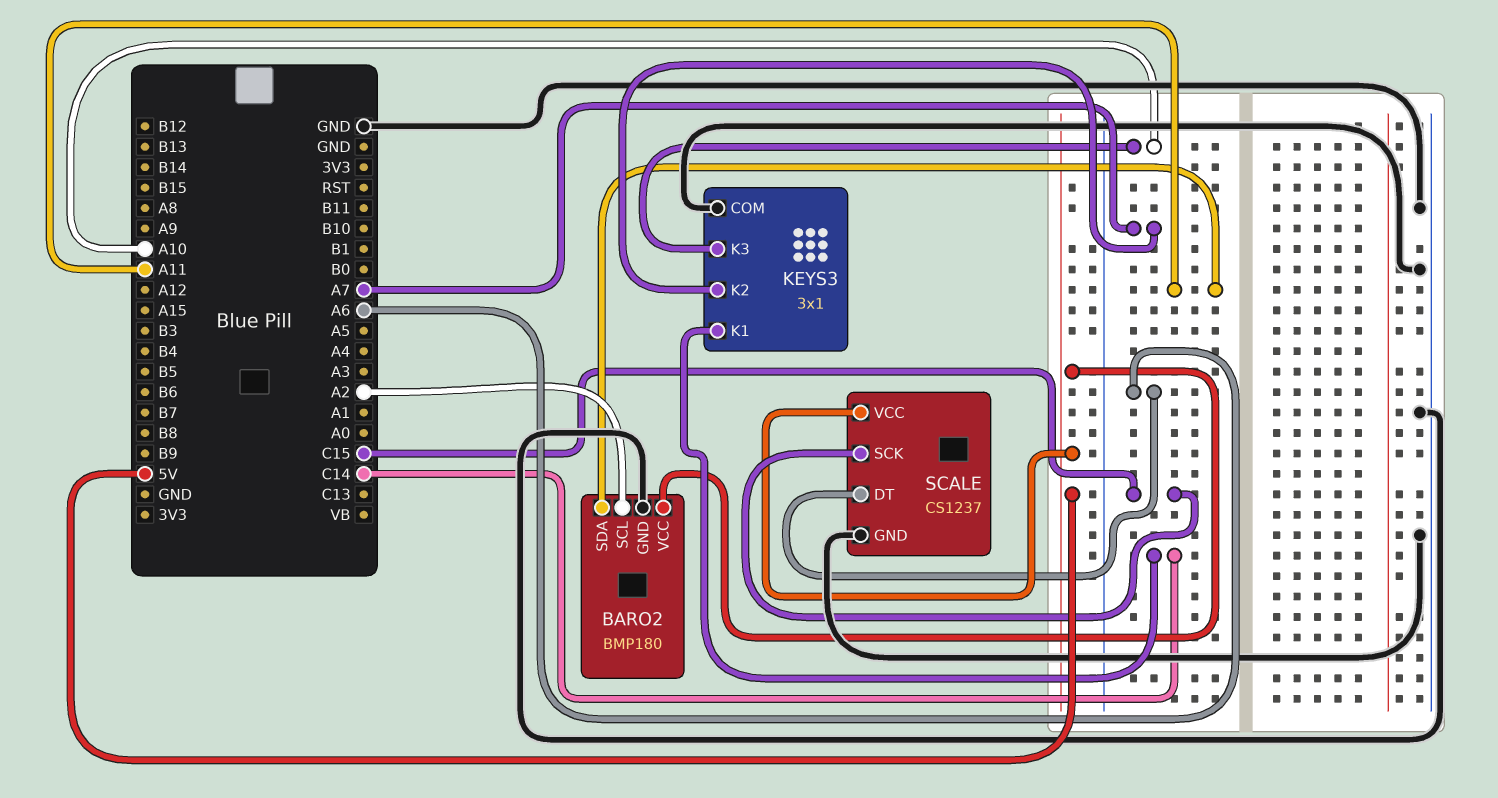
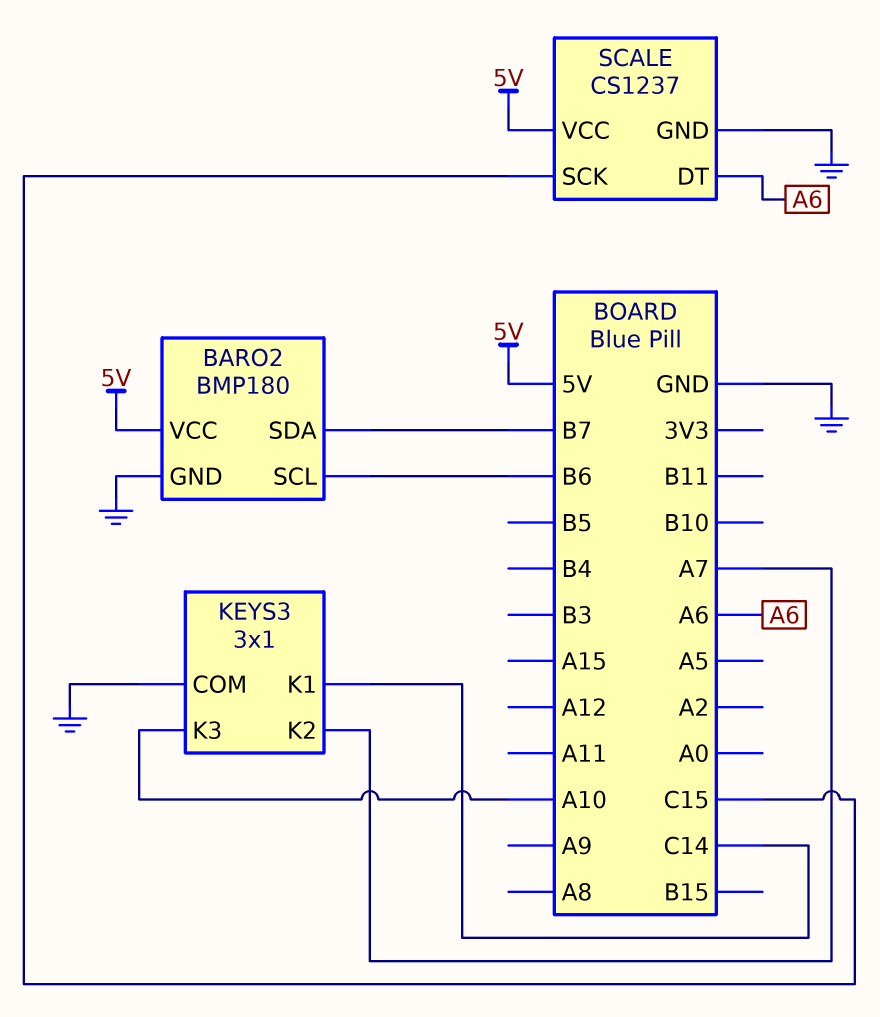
BARO2 pin SCL: A2 -> B6
BARO2 pin SDA: A11 -> B7

